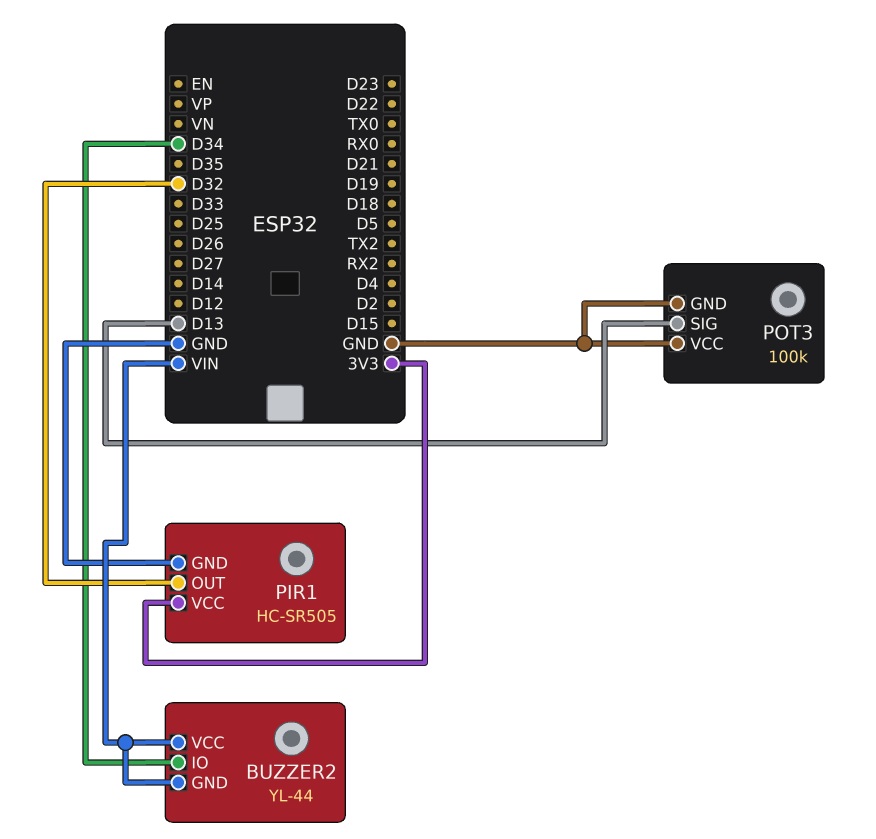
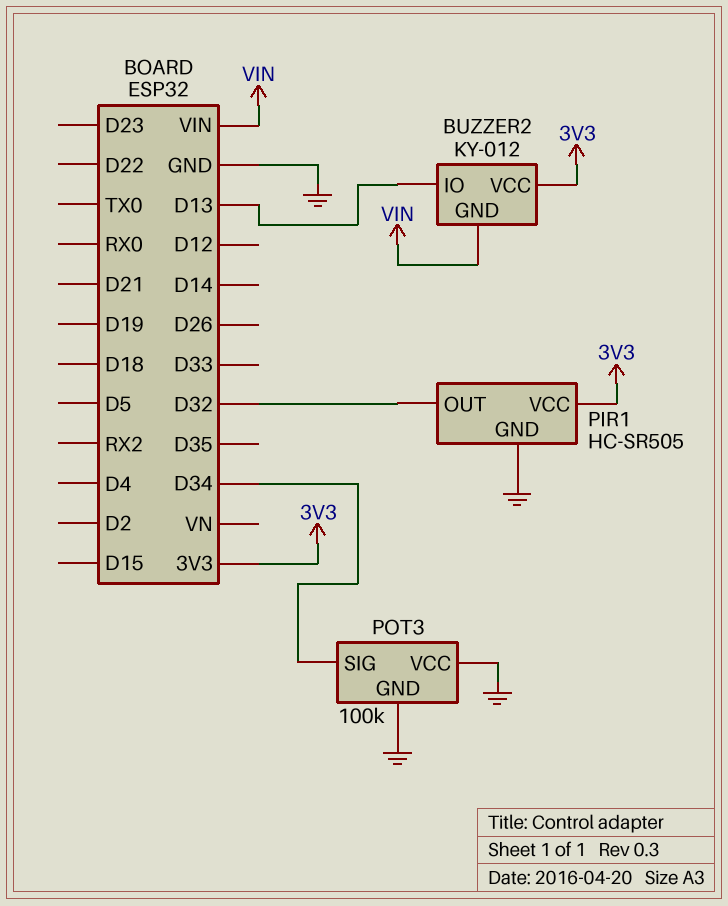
BUZZER2: YL-44 -> KY-012
BUZZER2 pin IO: D34 -> D13
BUZZER2 pin VCC: VIN -> 3V3
POT3 pin SIG: D13 -> D34

